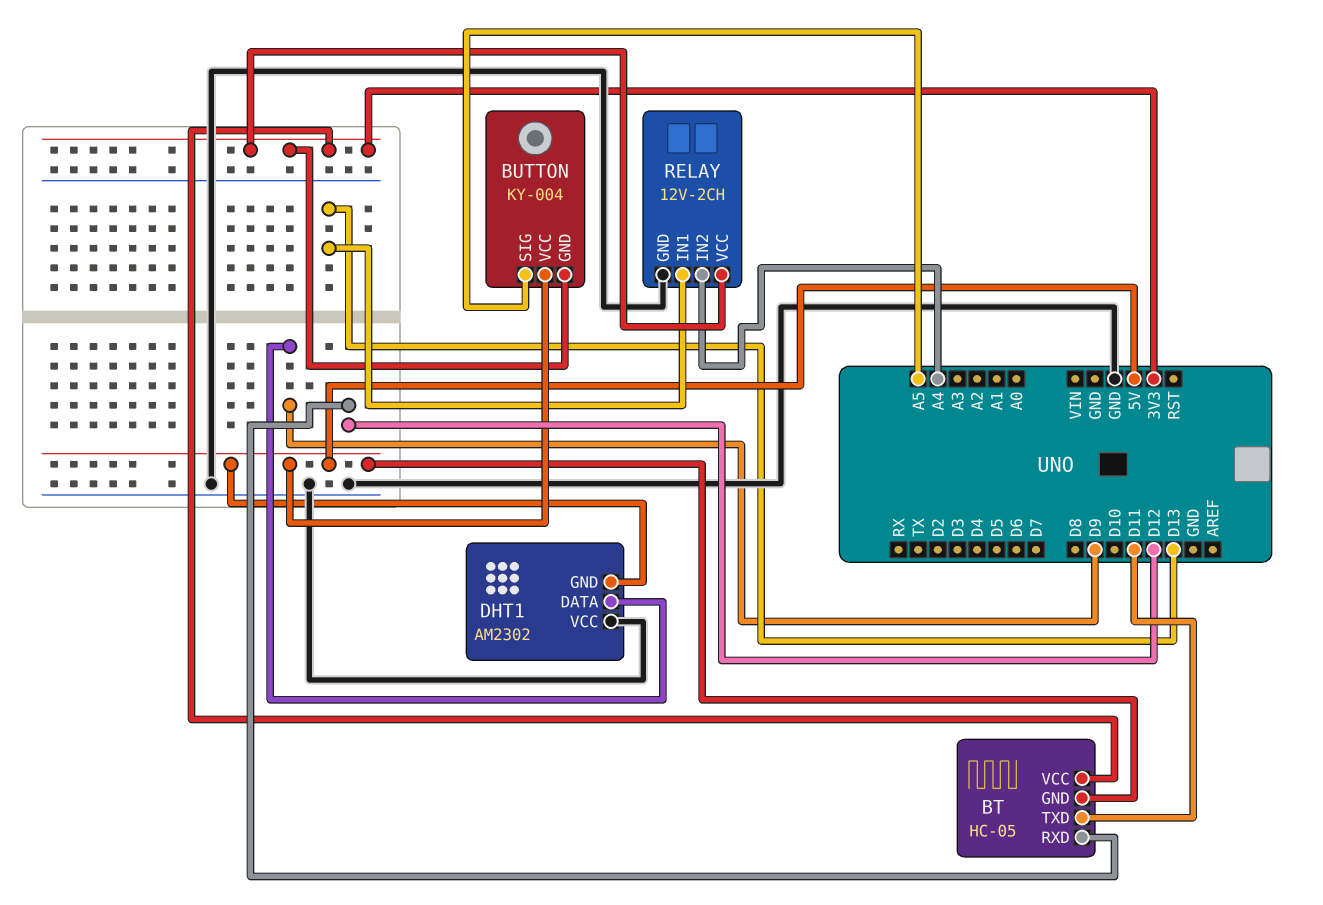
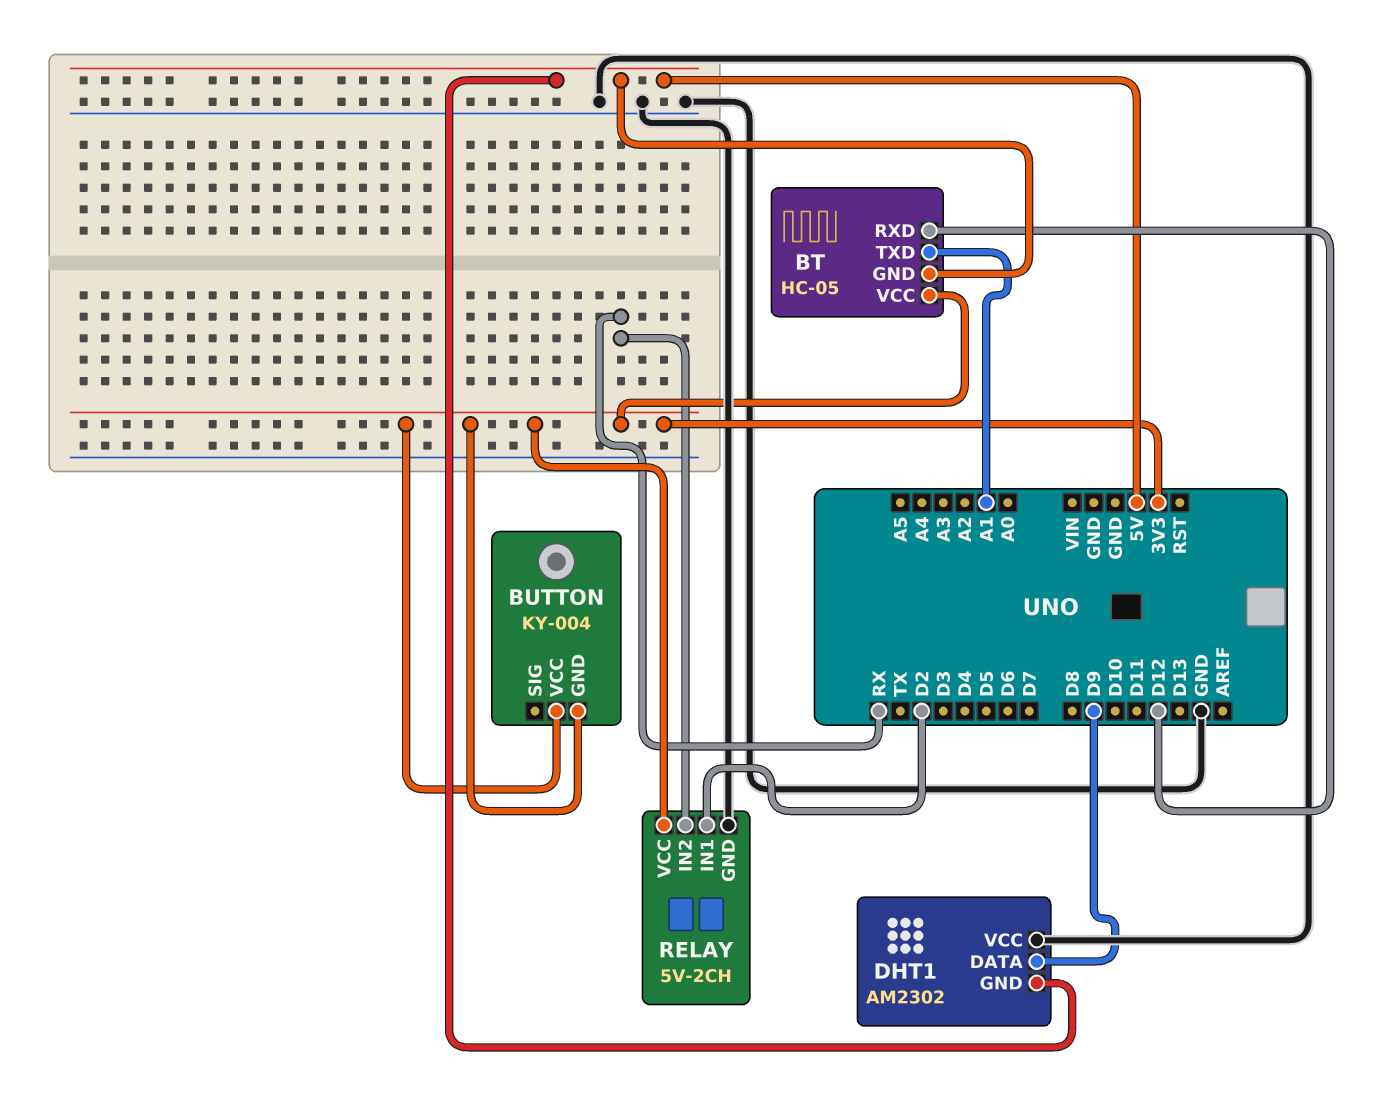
BT pin TXD: D11 -> A1
BUTTON pin SIG: A5 -> none
BUTTON pin VCC: 5V -> 3V3
RELAY: 12V-2CH -> 5V-2CH
RELAY pin IN1: D13 -> D2
RELAY pin IN2: A4 -> RX

